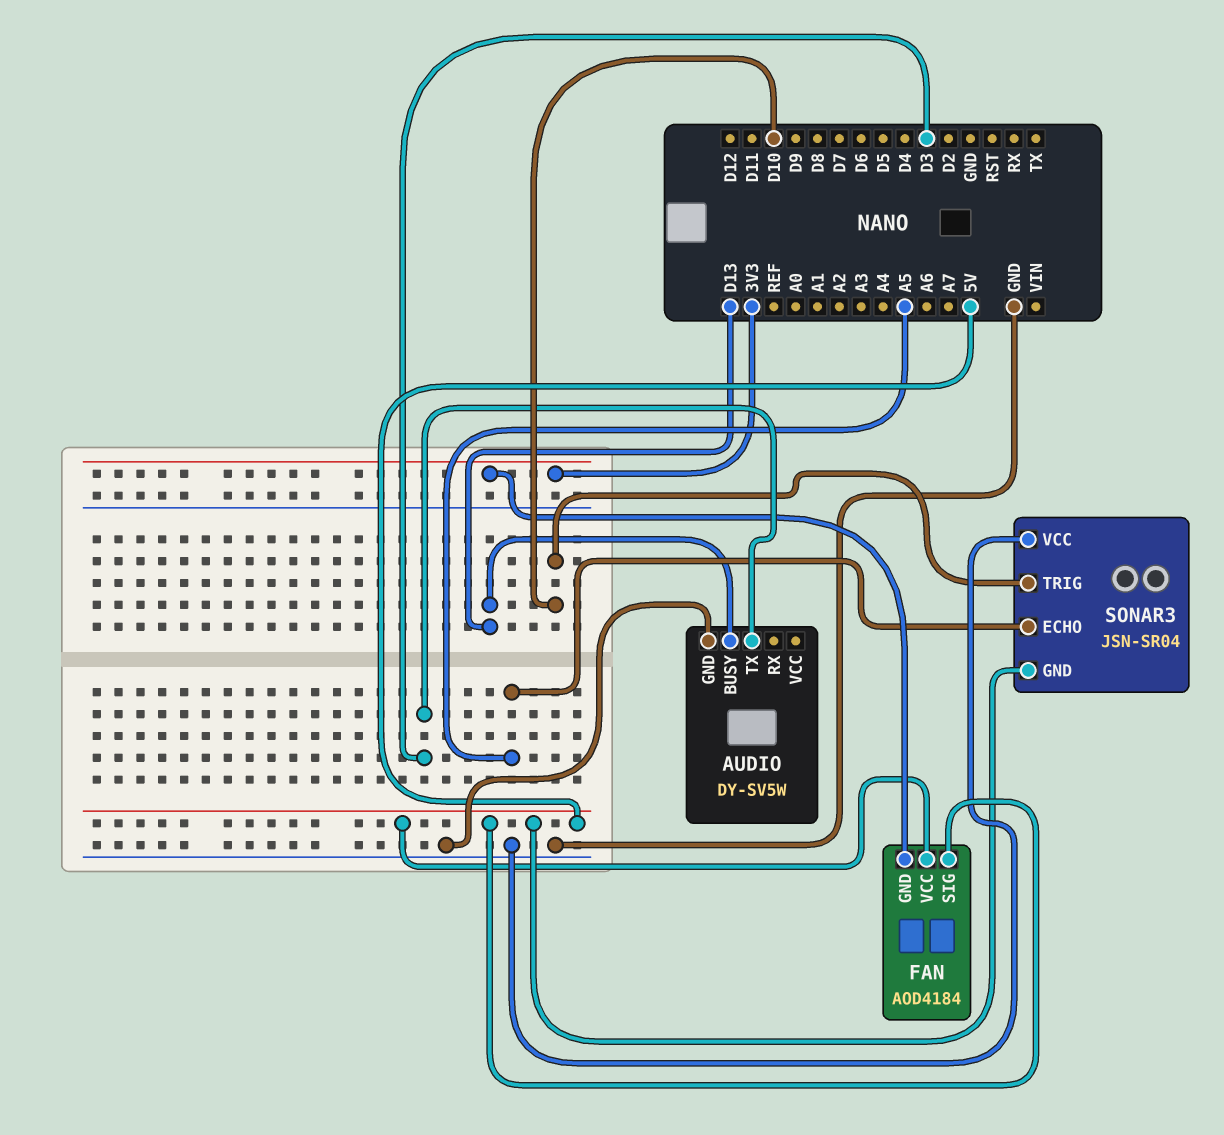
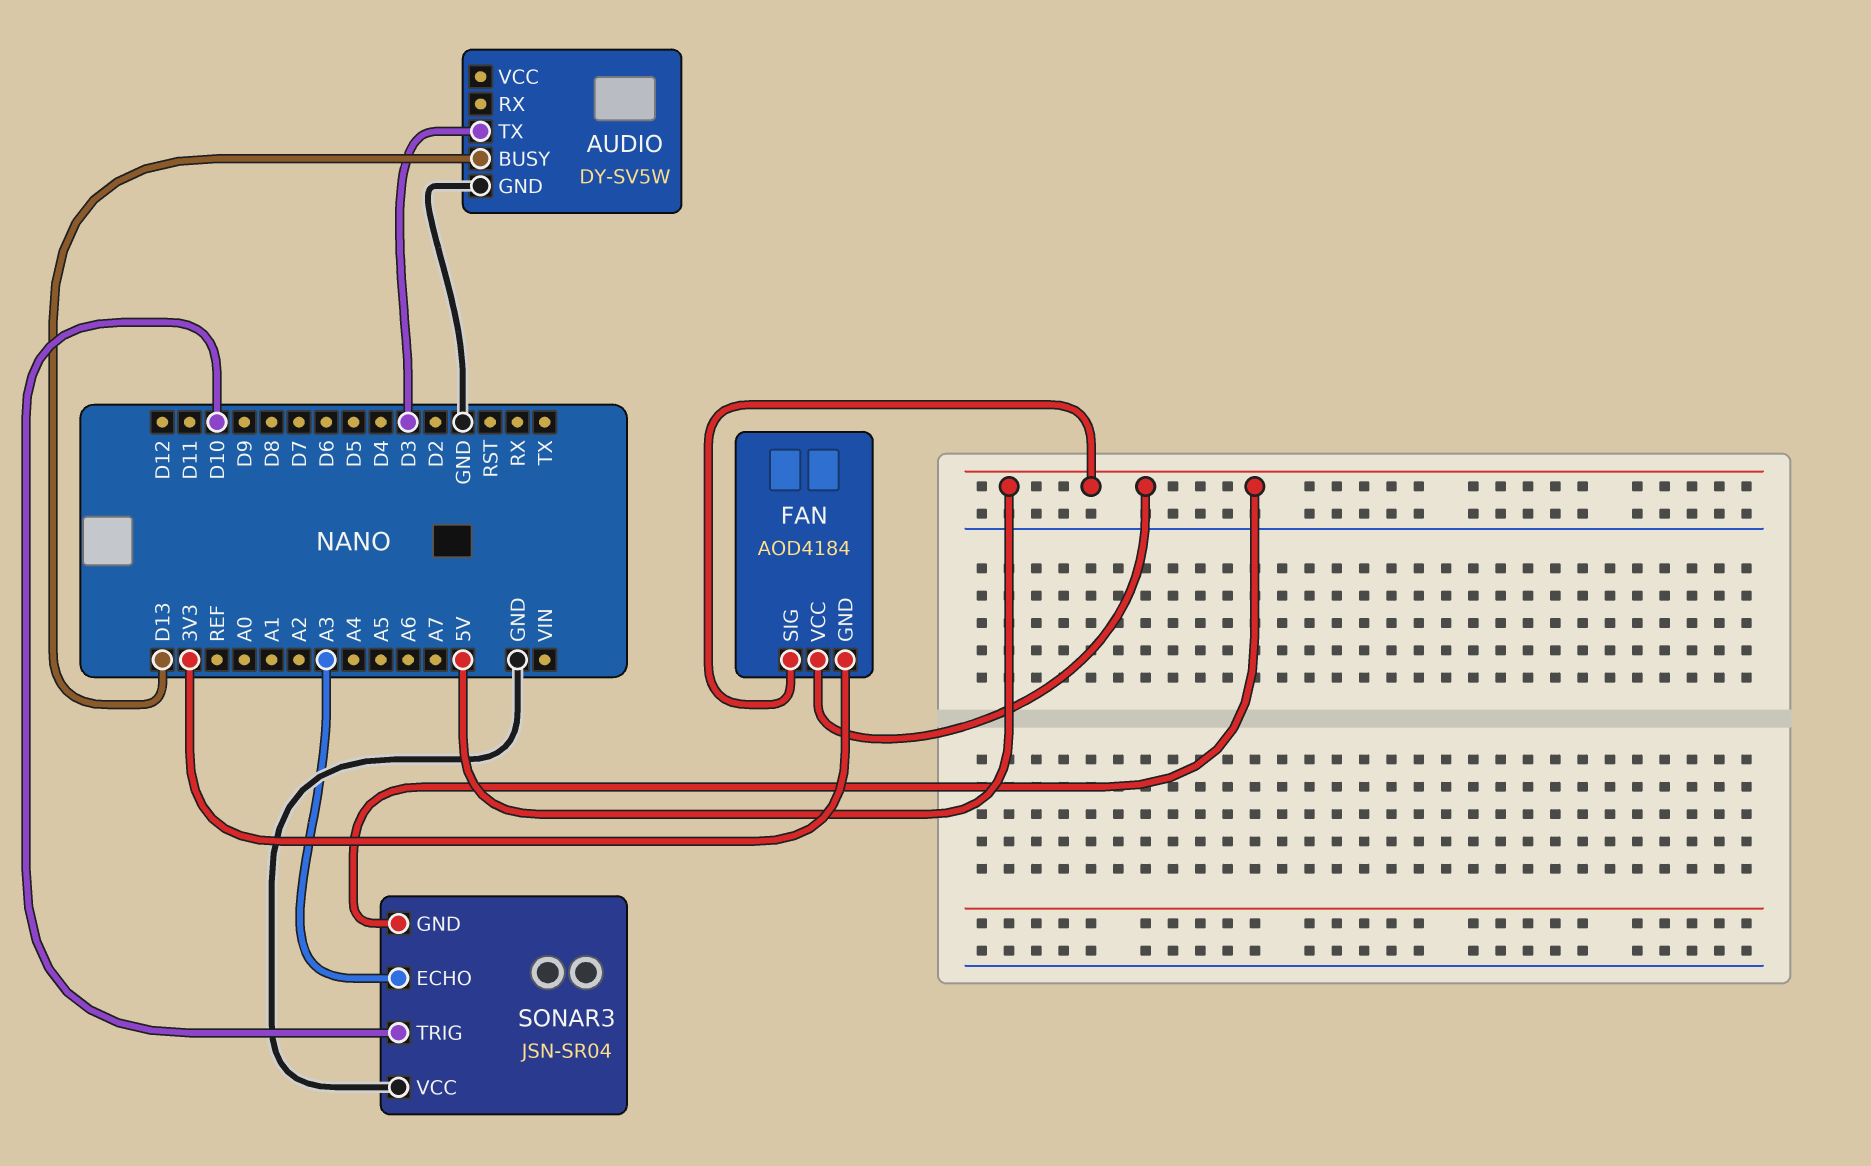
SONAR3 pin ECHO: A5 -> A3

